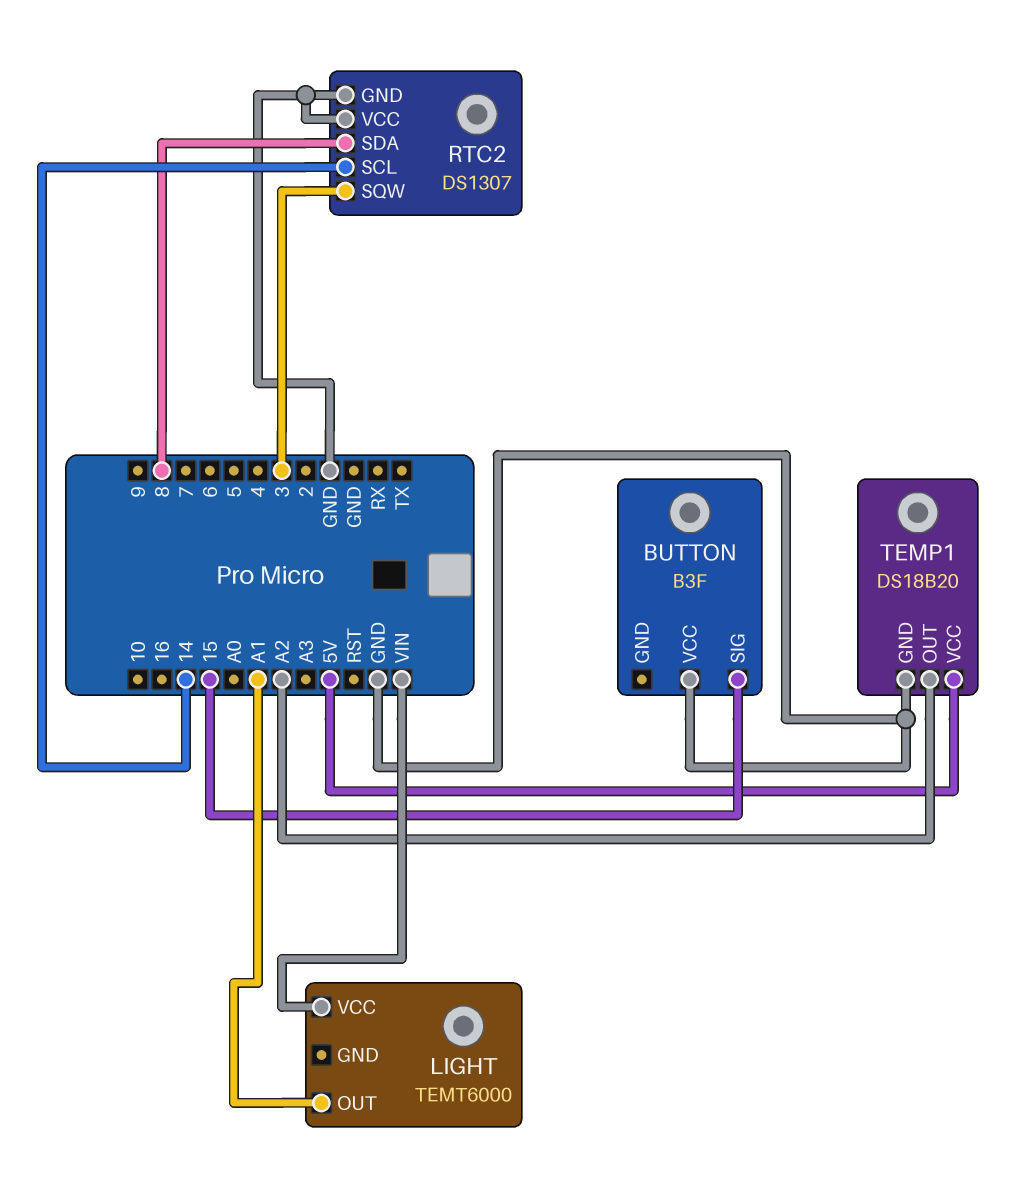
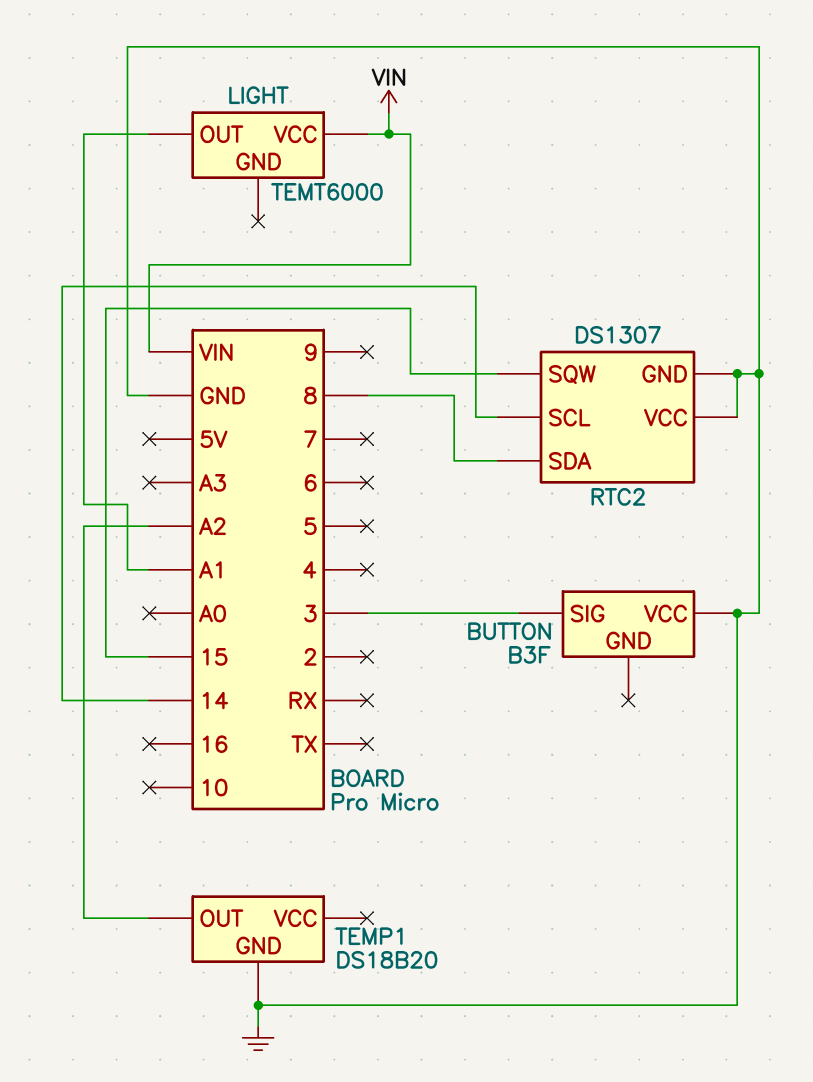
BUTTON pin SIG: 15 -> 3
RTC2 pin SQW: 3 -> 15
TEMP1 pin VCC: 5V -> none

